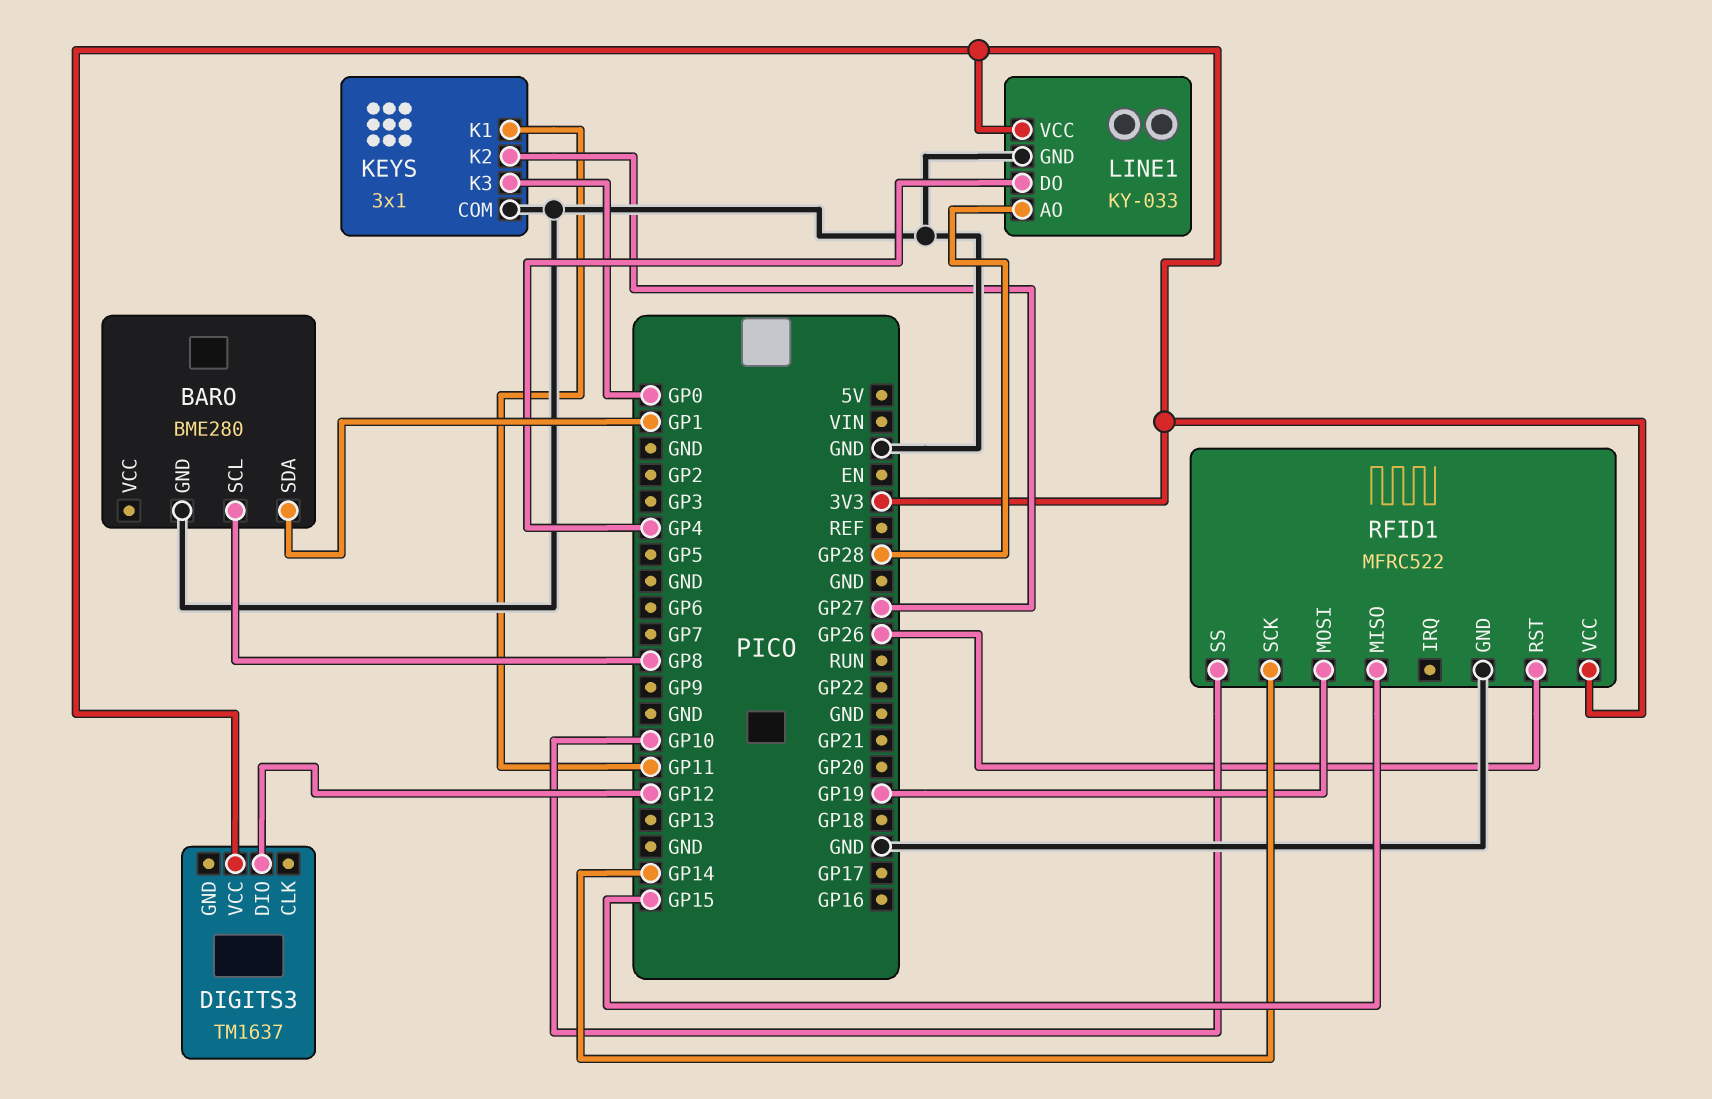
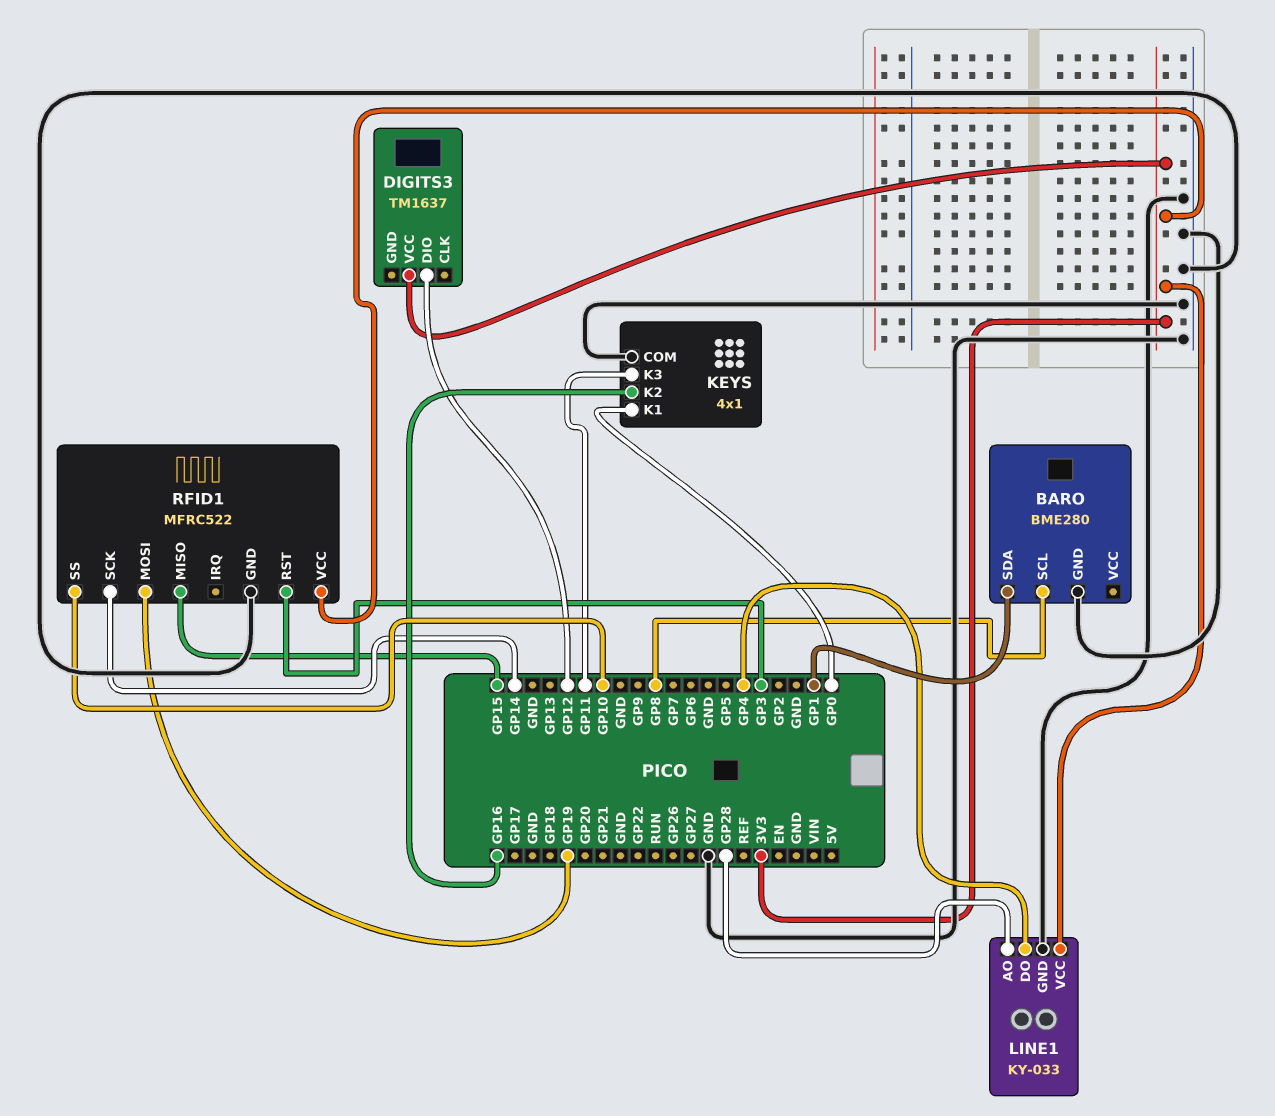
KEYS: 3x1 -> 4x1
KEYS pin K1: GP11 -> GP0
KEYS pin K2: GP27 -> GP16
KEYS pin K3: GP0 -> GP11
RFID1 pin RST: GP26 -> GP3

